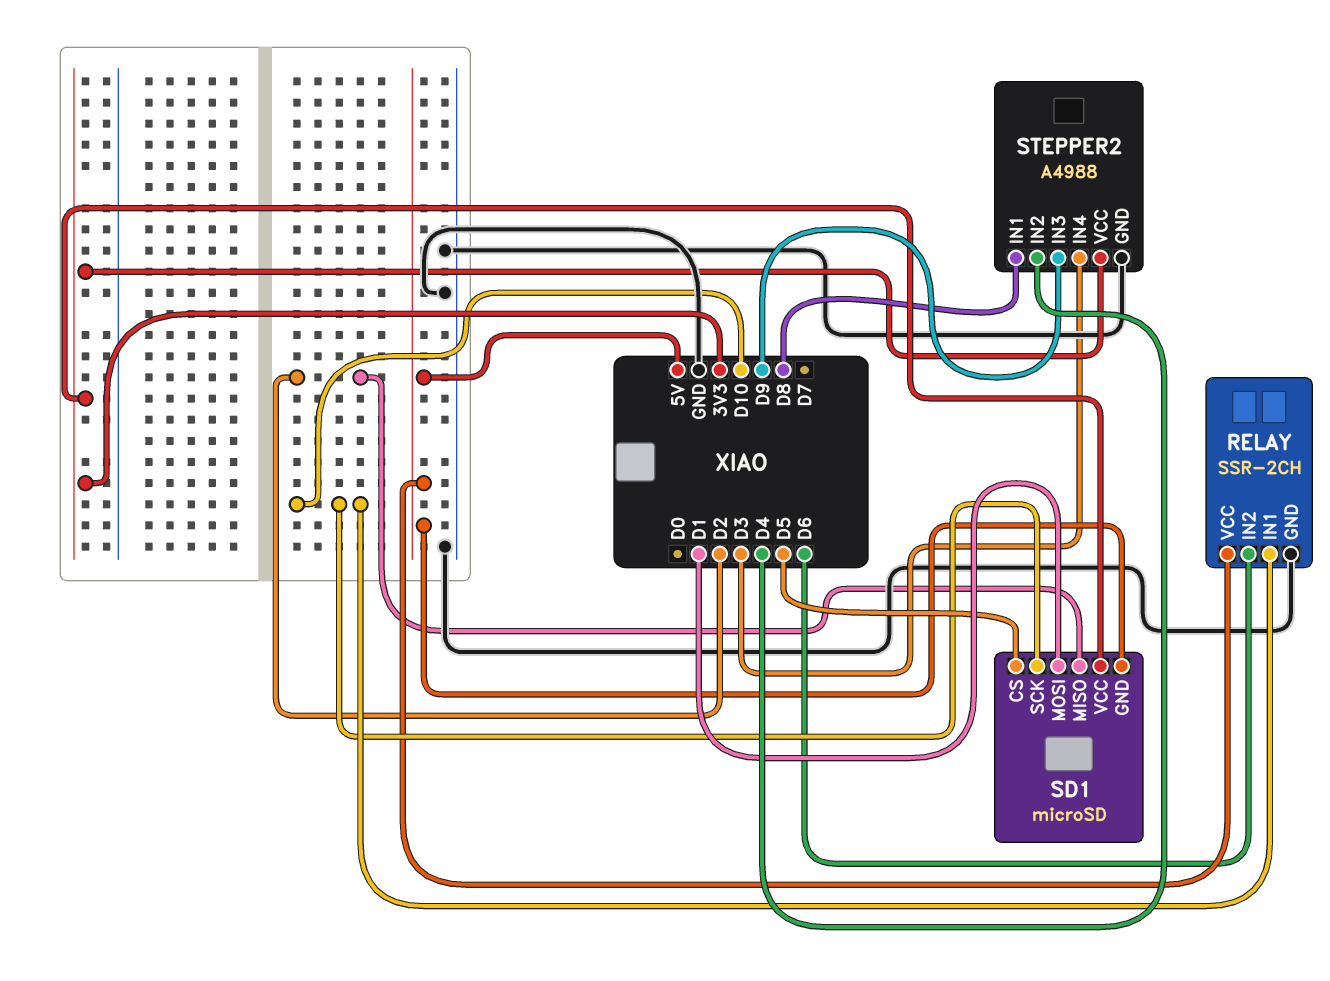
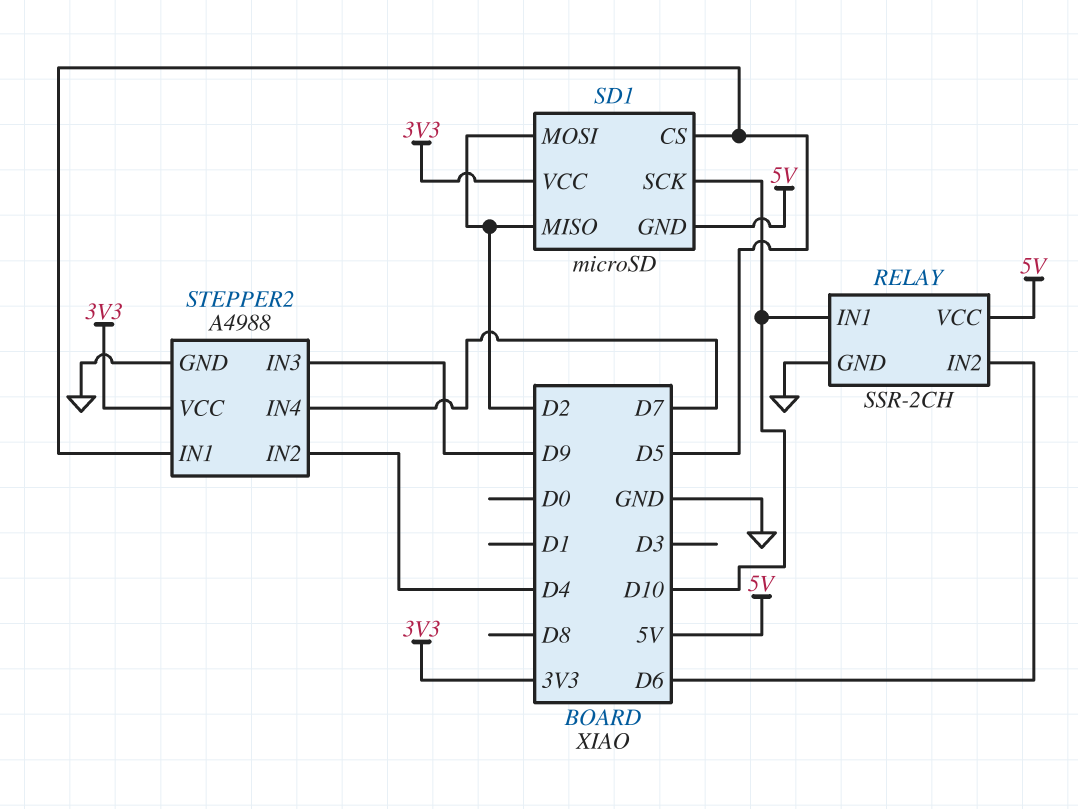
SD1 pin MOSI: D1 -> D2
STEPPER2 pin IN1: D8 -> D5
STEPPER2 pin IN4: D3 -> D7

